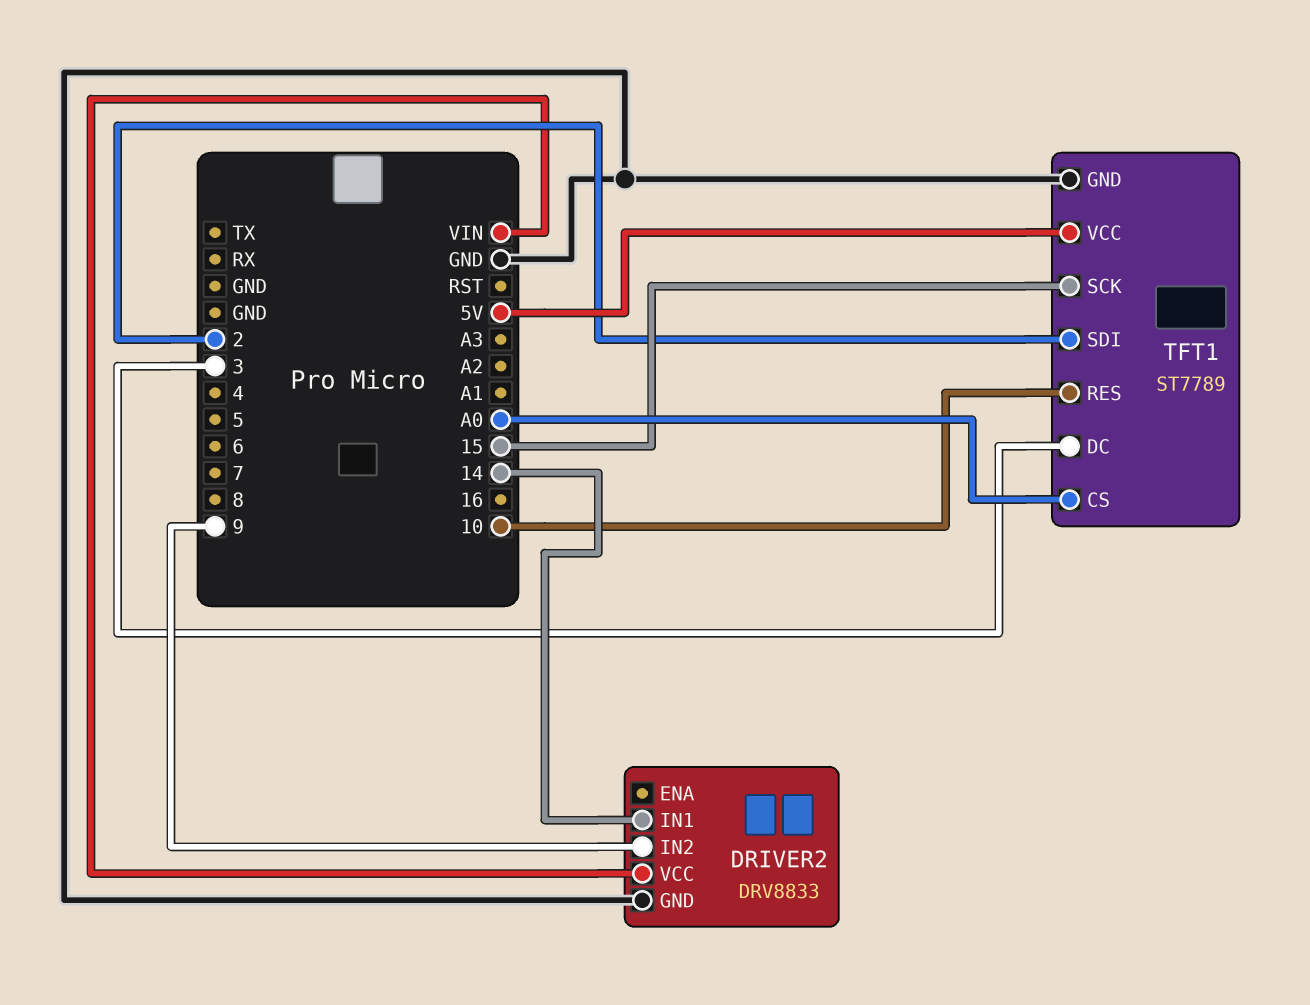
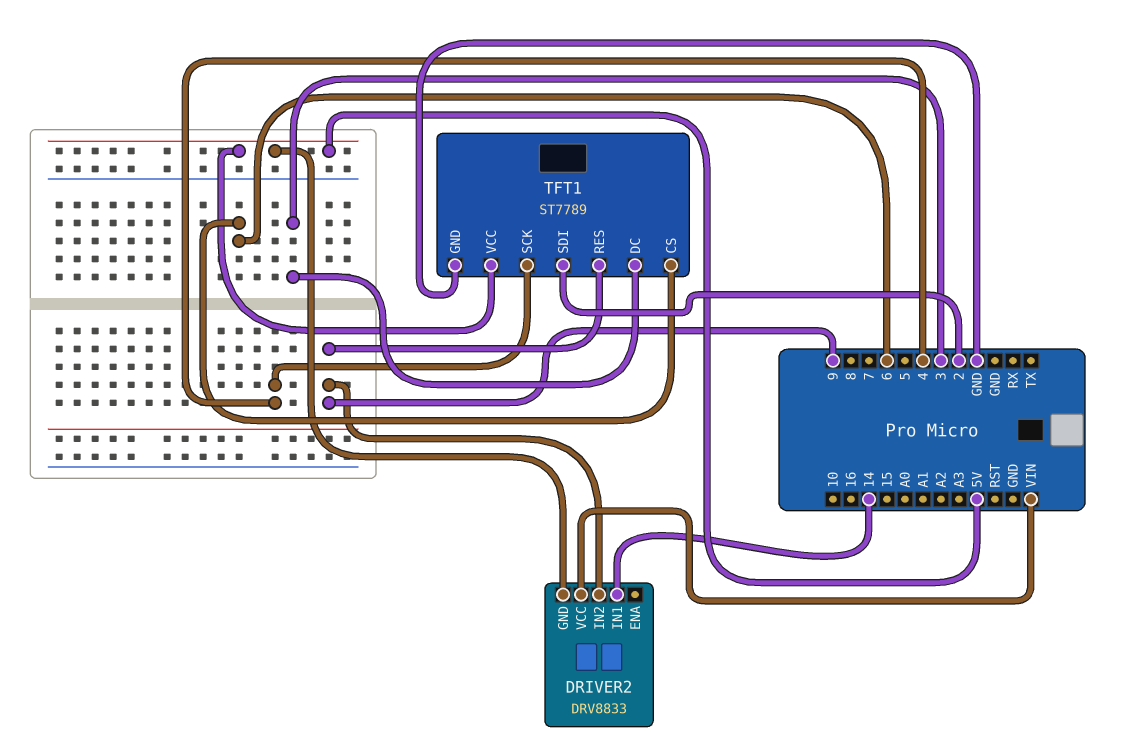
DRIVER2 pin GND: GND -> 5V
TFT1 pin CS: A0 -> 6
TFT1 pin RES: 10 -> 9
TFT1 pin SCK: 15 -> 4

